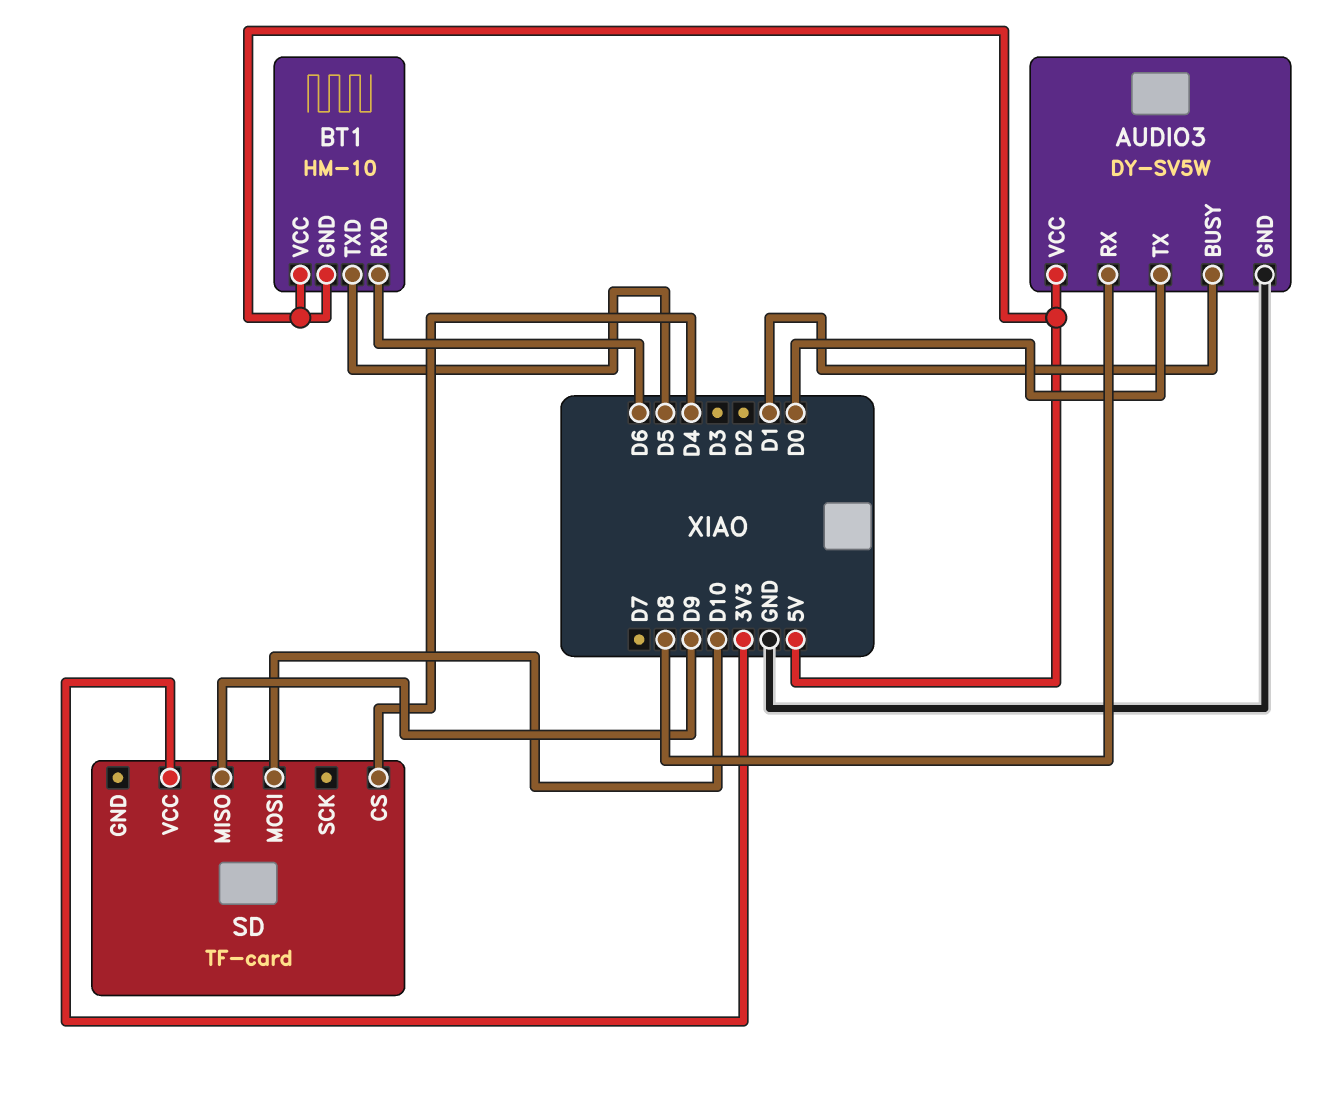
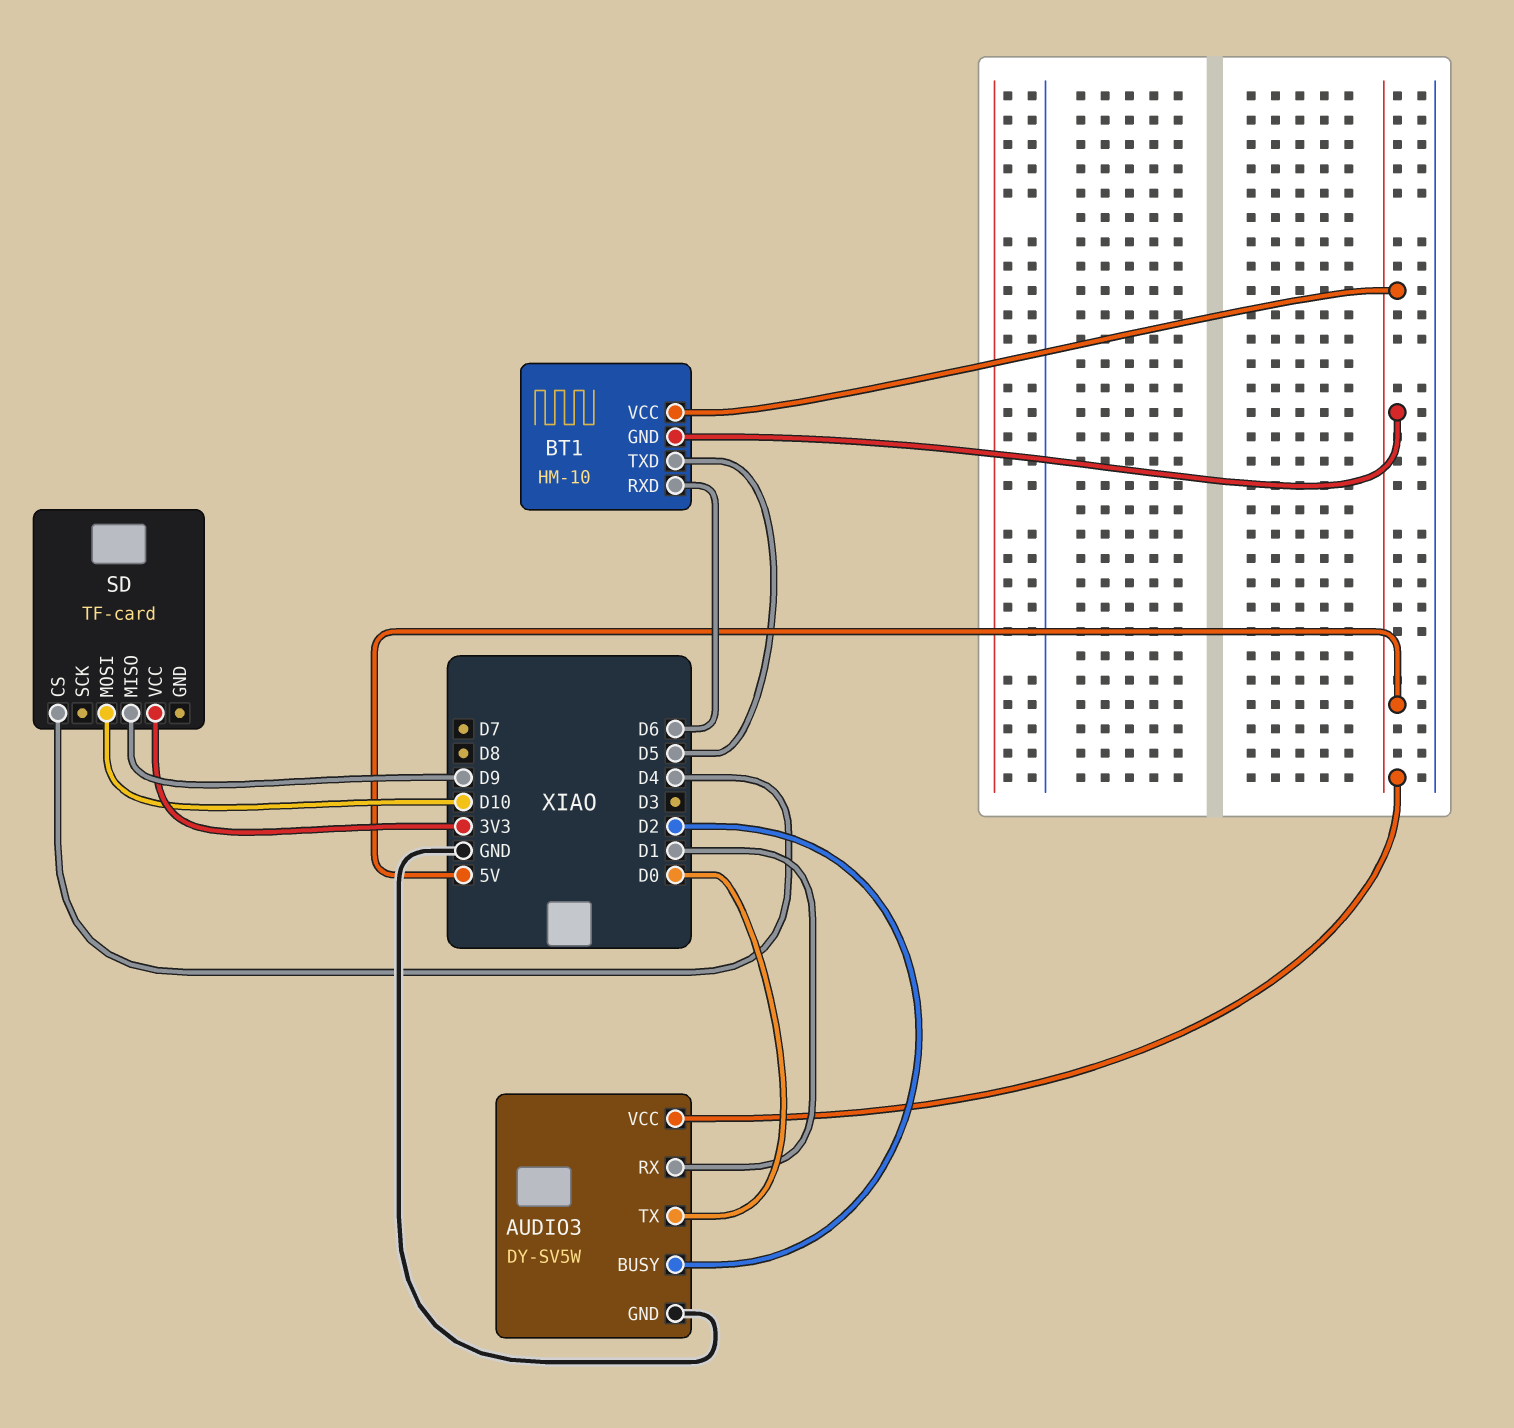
AUDIO3 pin BUSY: D1 -> D2
AUDIO3 pin RX: D8 -> D1

